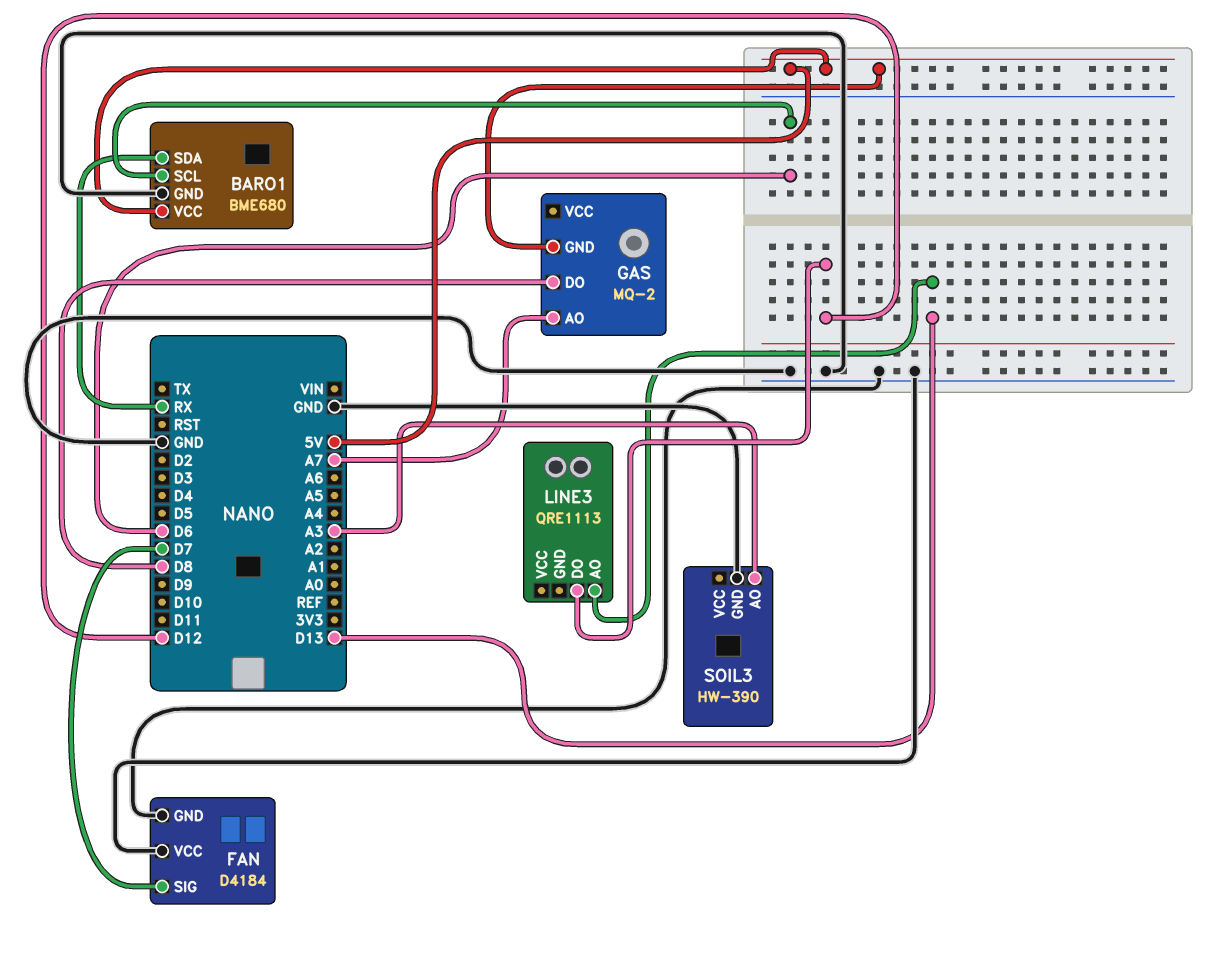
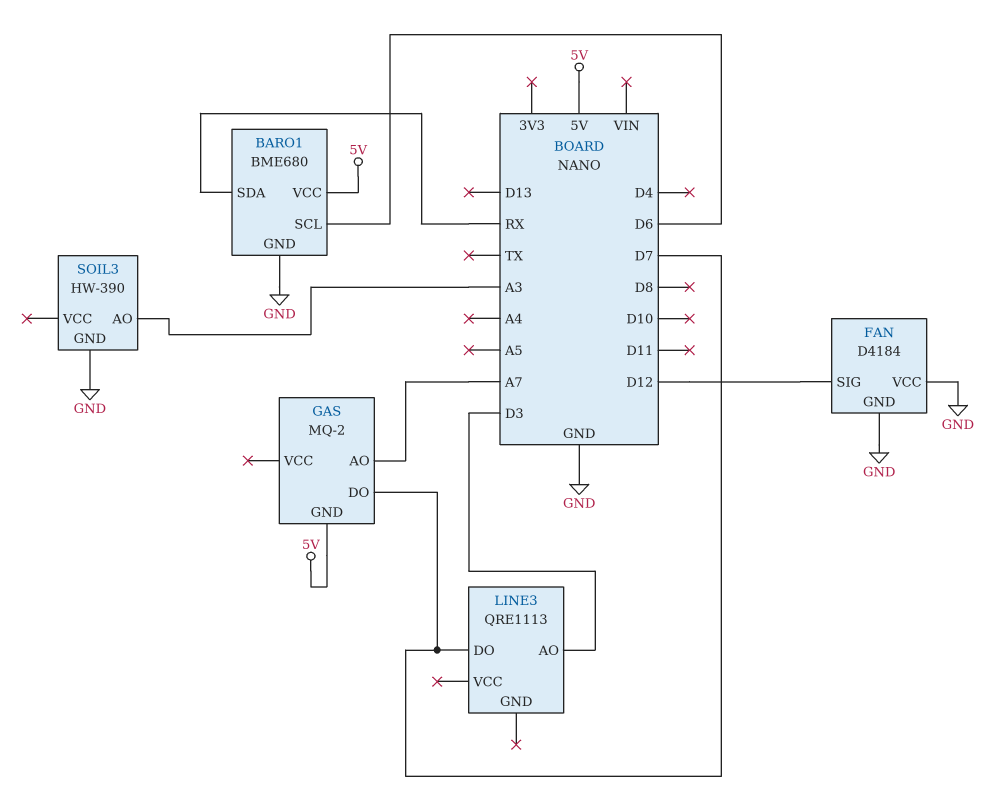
FAN pin SIG: D7 -> D12
GAS pin DO: D8 -> D7
LINE3 pin AO: D13 -> D3
LINE3 pin DO: D12 -> D7

